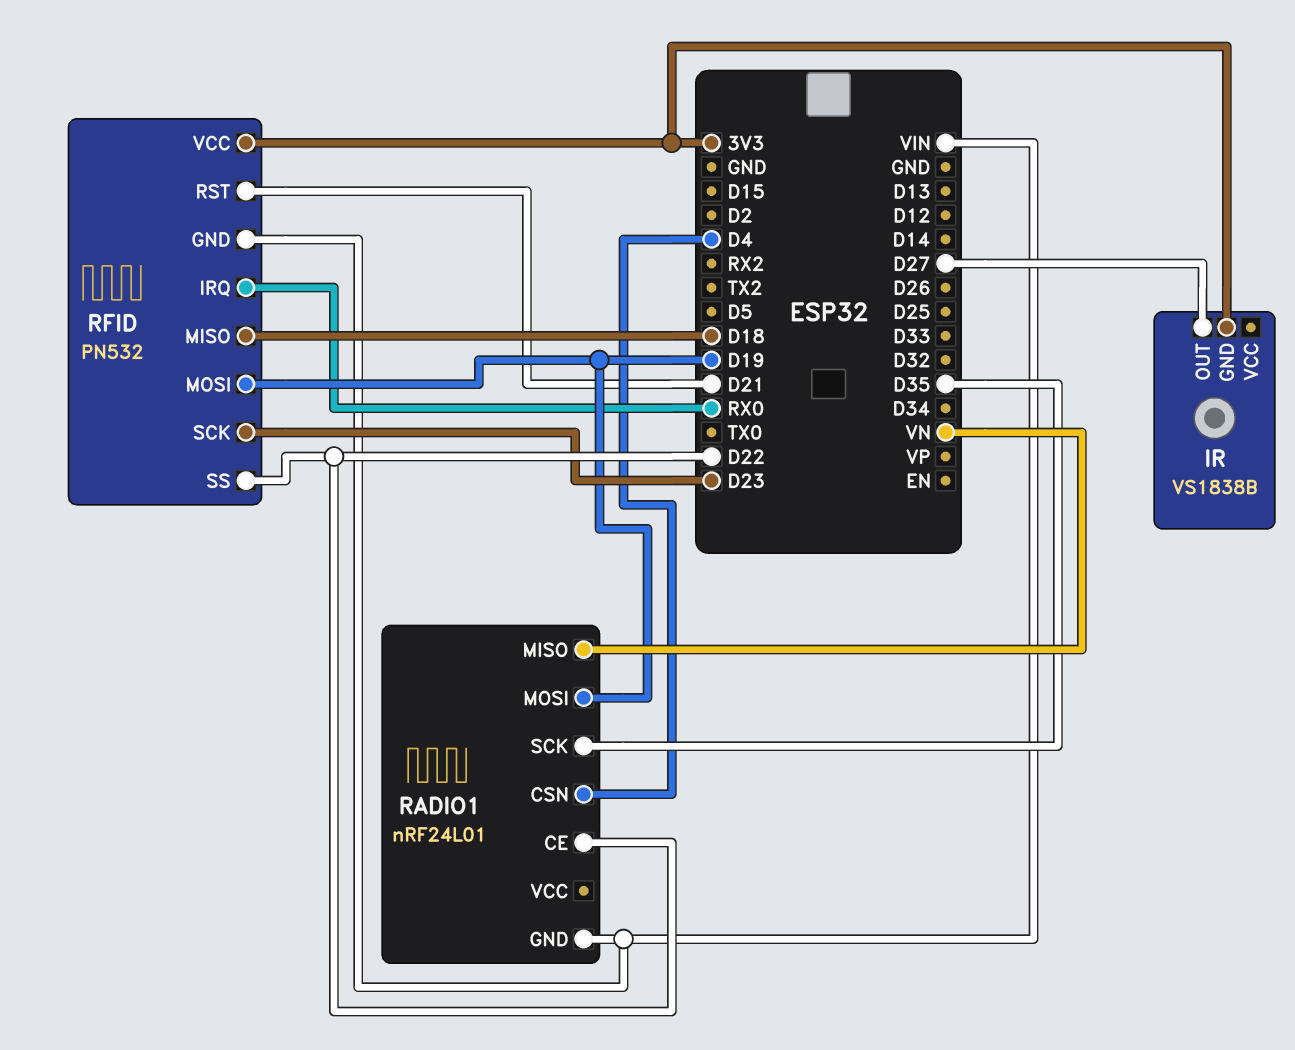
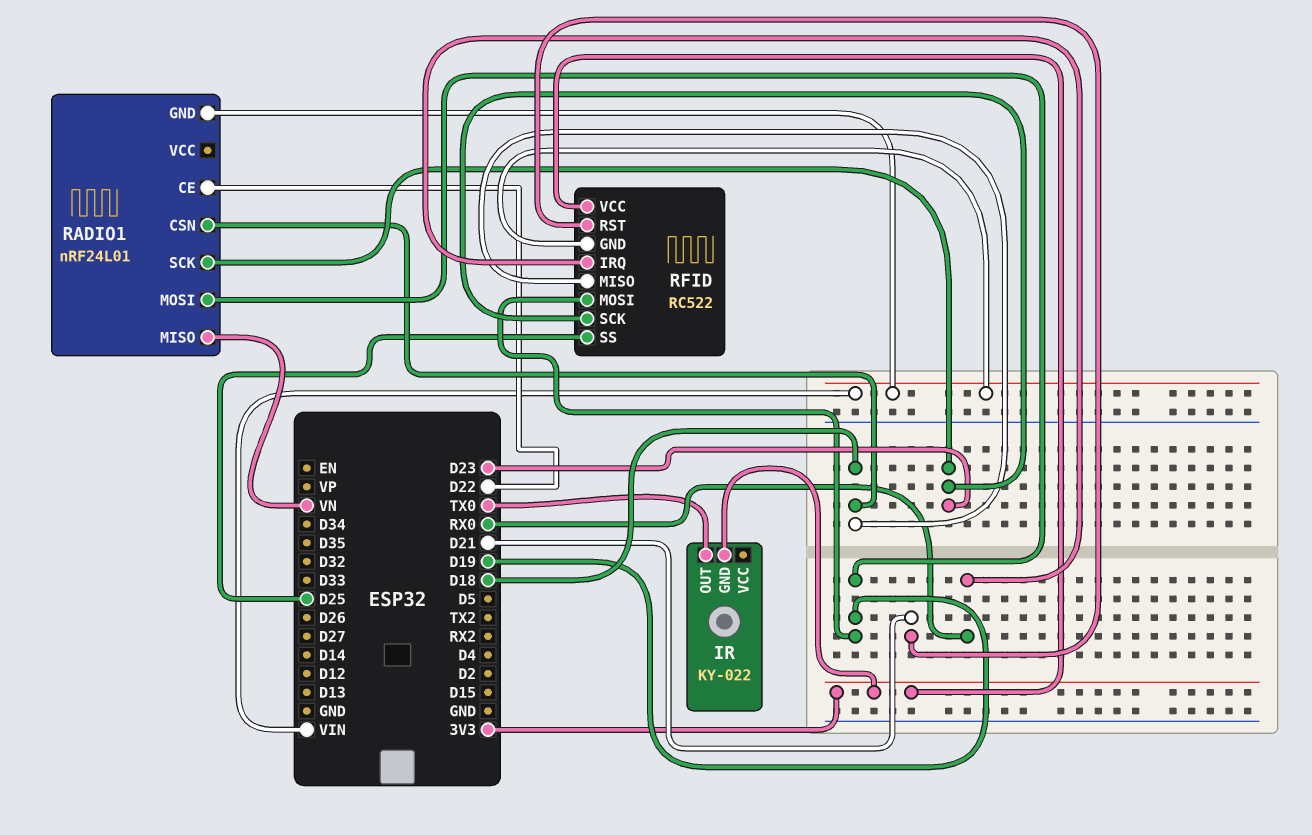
IR: VS1838B -> KY-022
IR pin OUT: D27 -> TX0
RADIO1 pin CSN: D4 -> D18
RADIO1 pin SCK: D35 -> D23
RFID: PN532 -> RC522
RFID pin SS: D22 -> D25

